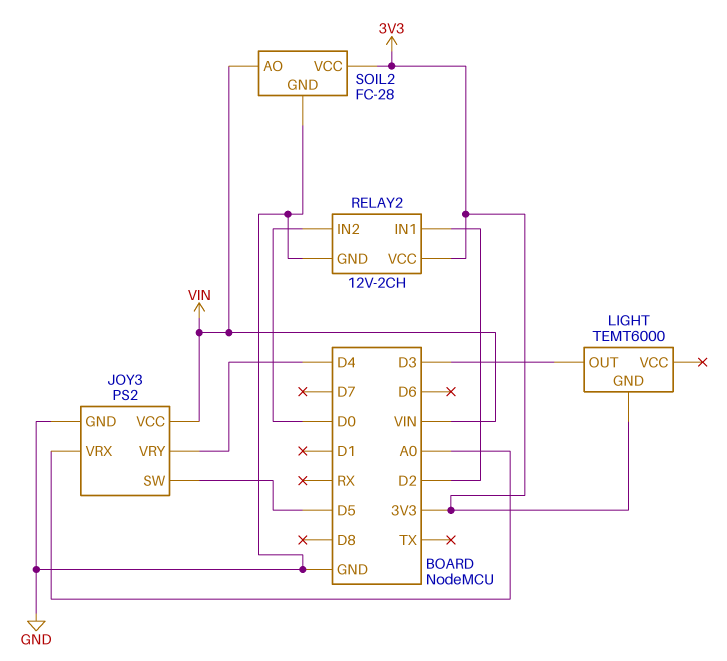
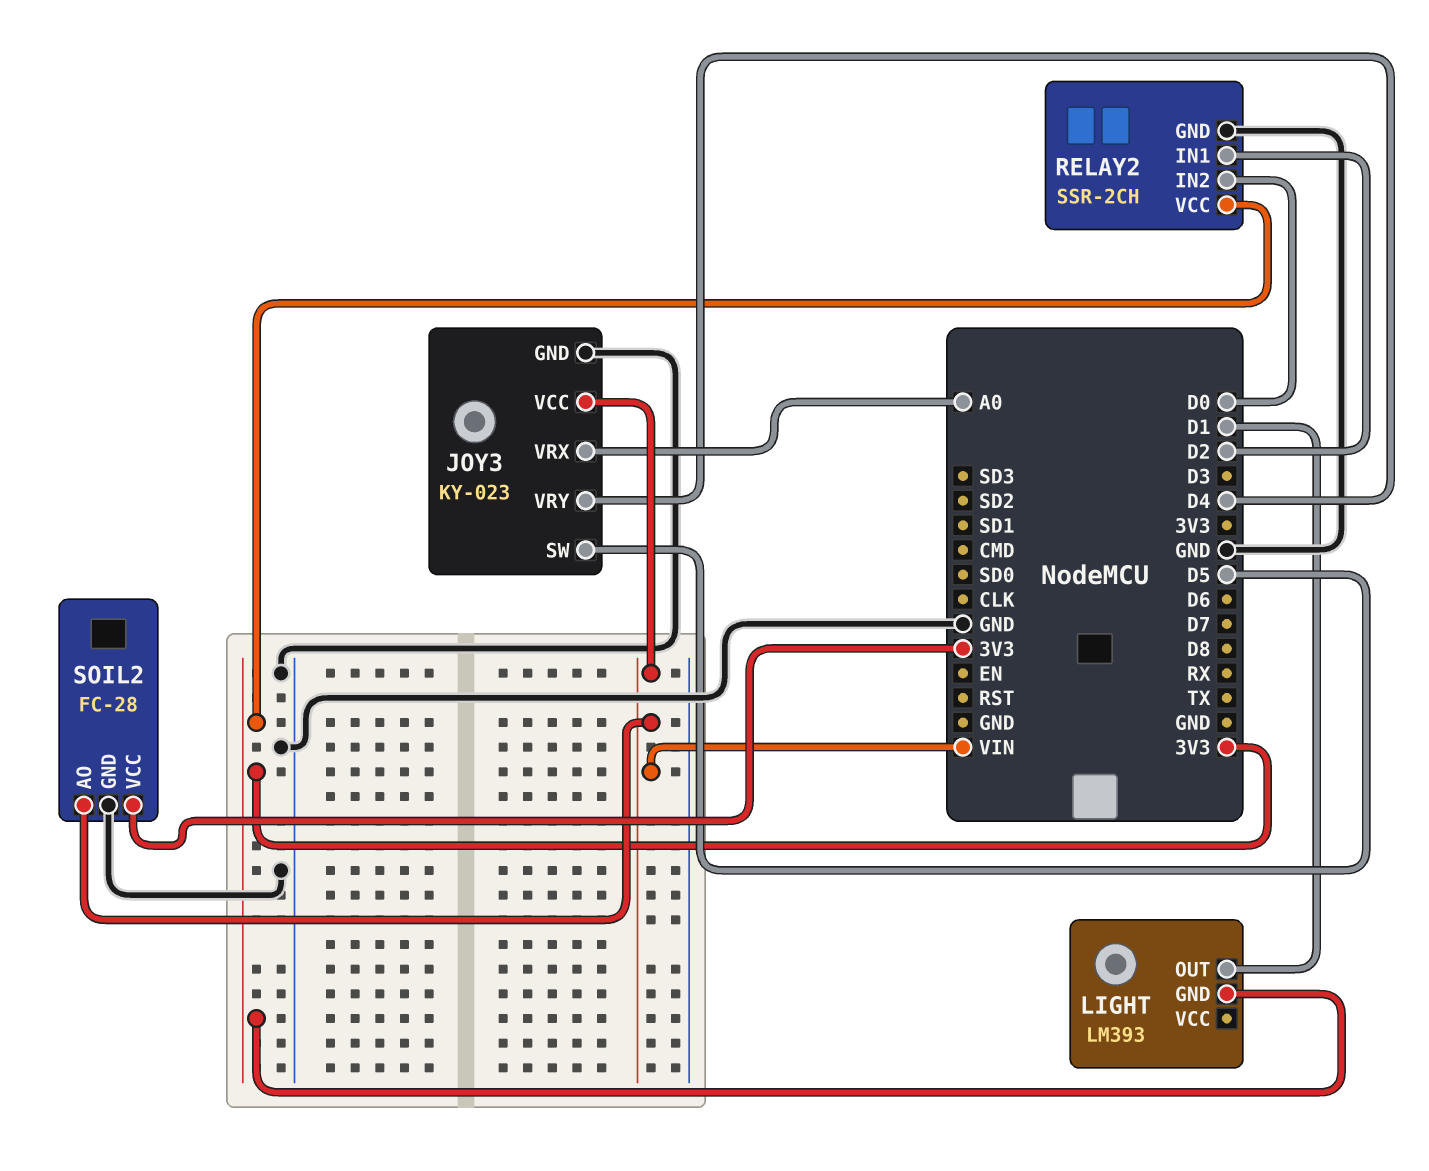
JOY3: PS2 -> KY-023
LIGHT: TEMT6000 -> LM393
LIGHT pin OUT: D3 -> D1
RELAY2: 12V-2CH -> SSR-2CH

